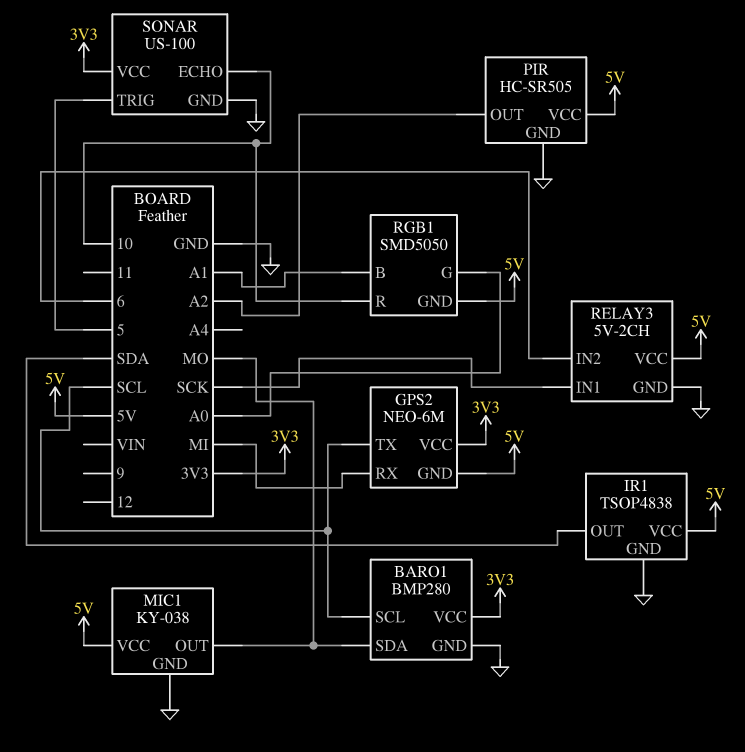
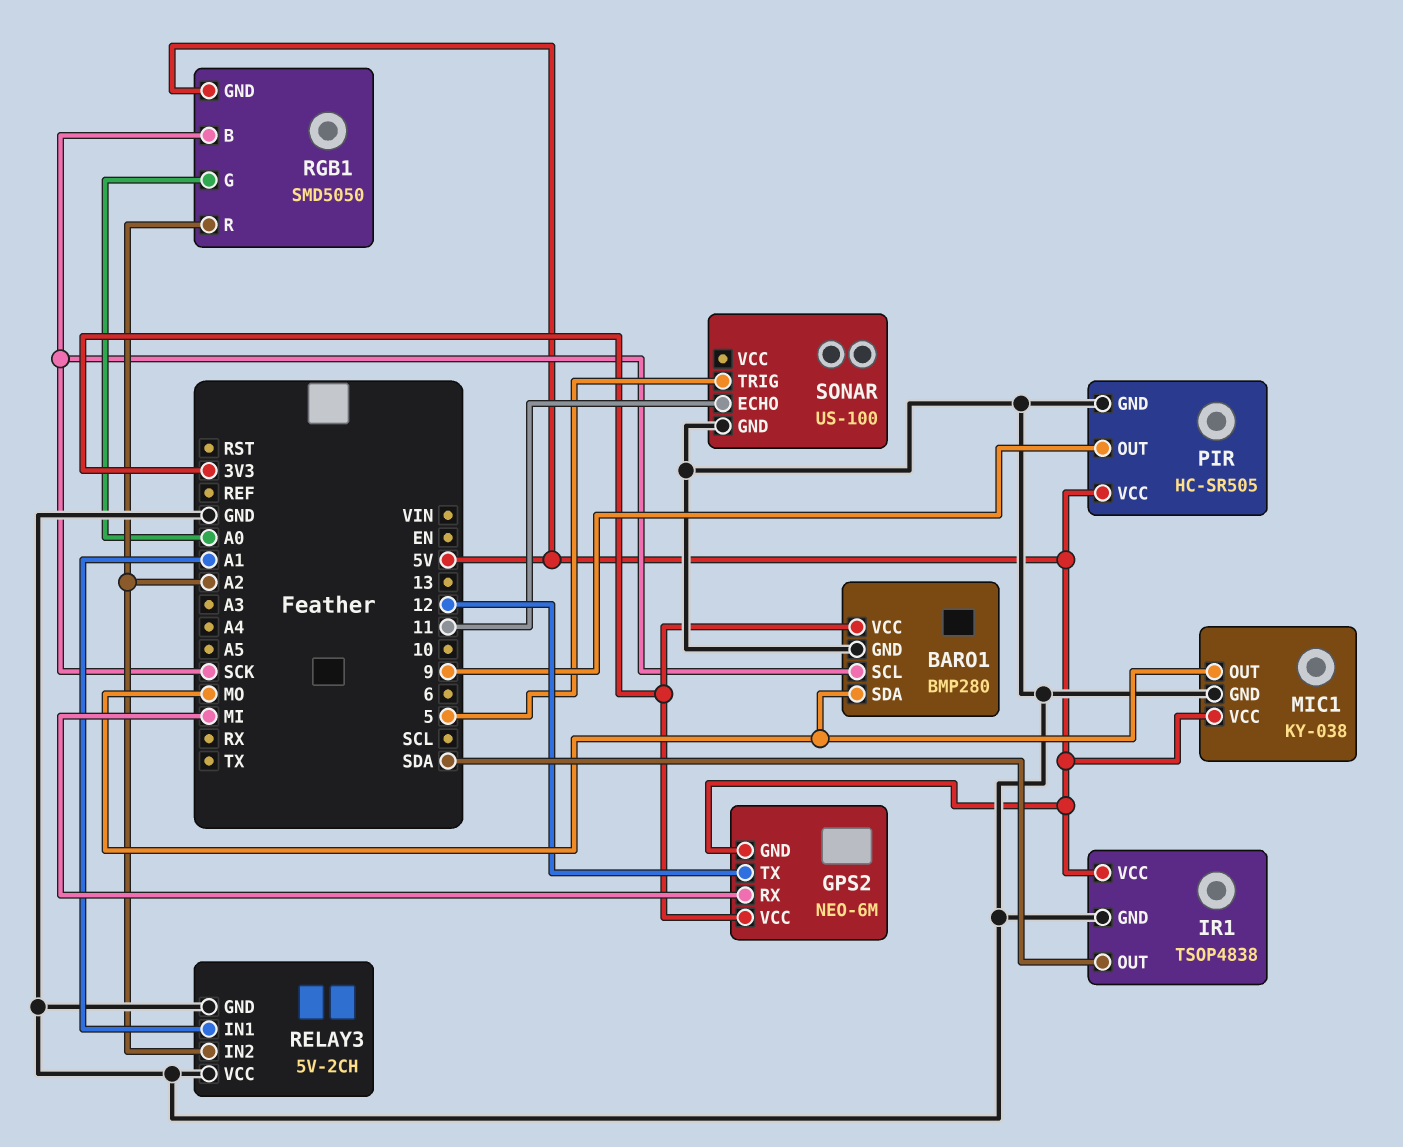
BARO1 pin SCL: SCL -> SCK
GPS2 pin TX: SCL -> 12
PIR pin OUT: A2 -> 9
RELAY3 pin IN1: SCK -> A1
RELAY3 pin IN2: 6 -> A2
RELAY3 pin VCC: 5V -> GND
RGB1 pin B: A1 -> SCK
RGB1 pin R: 10 -> A2
SONAR pin ECHO: 10 -> 11
SONAR pin VCC: 3V3 -> none

